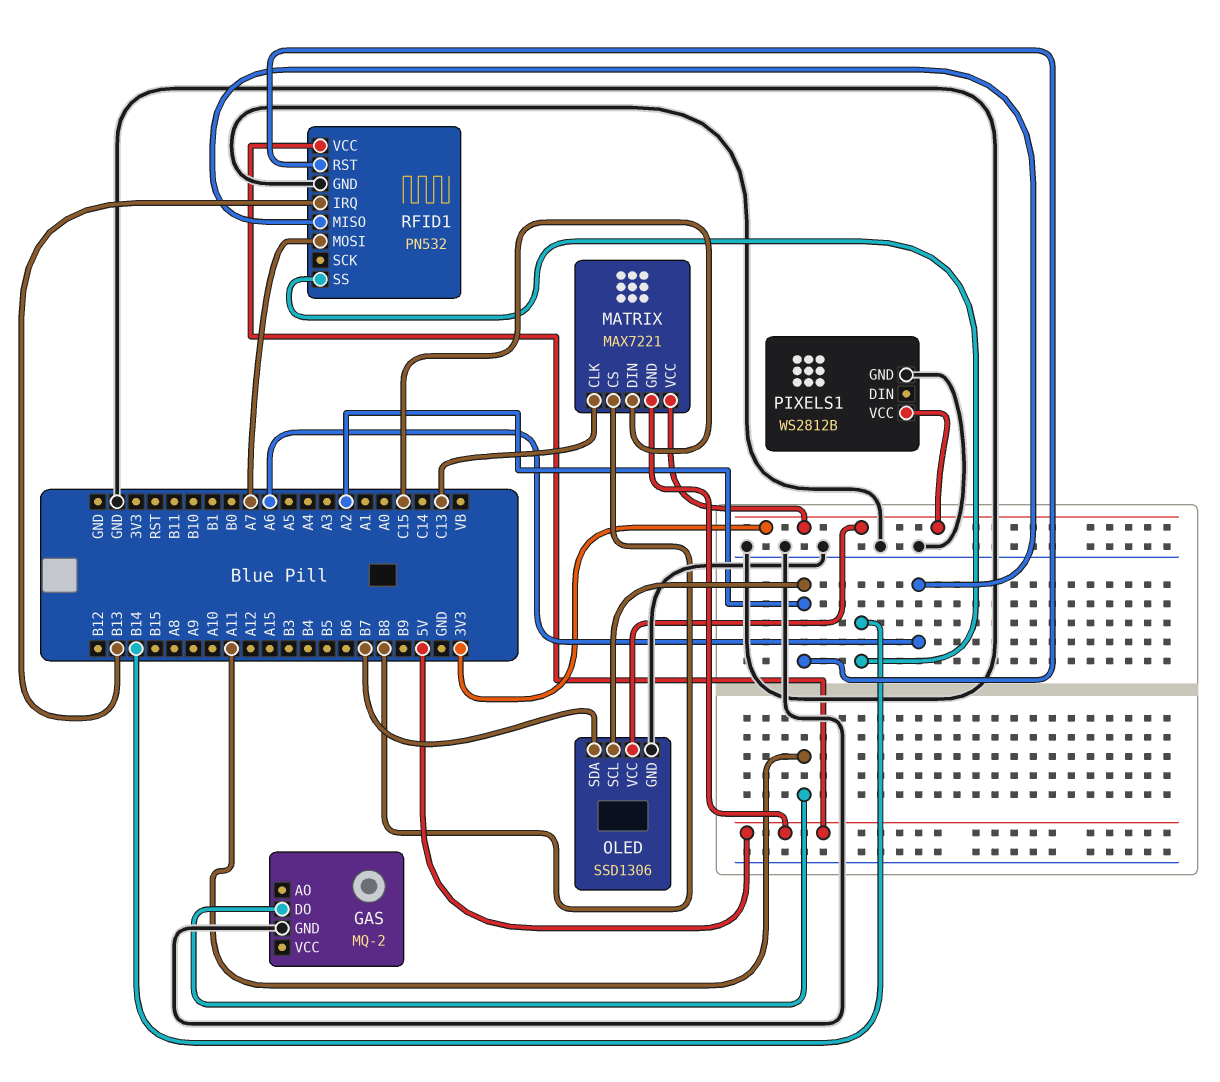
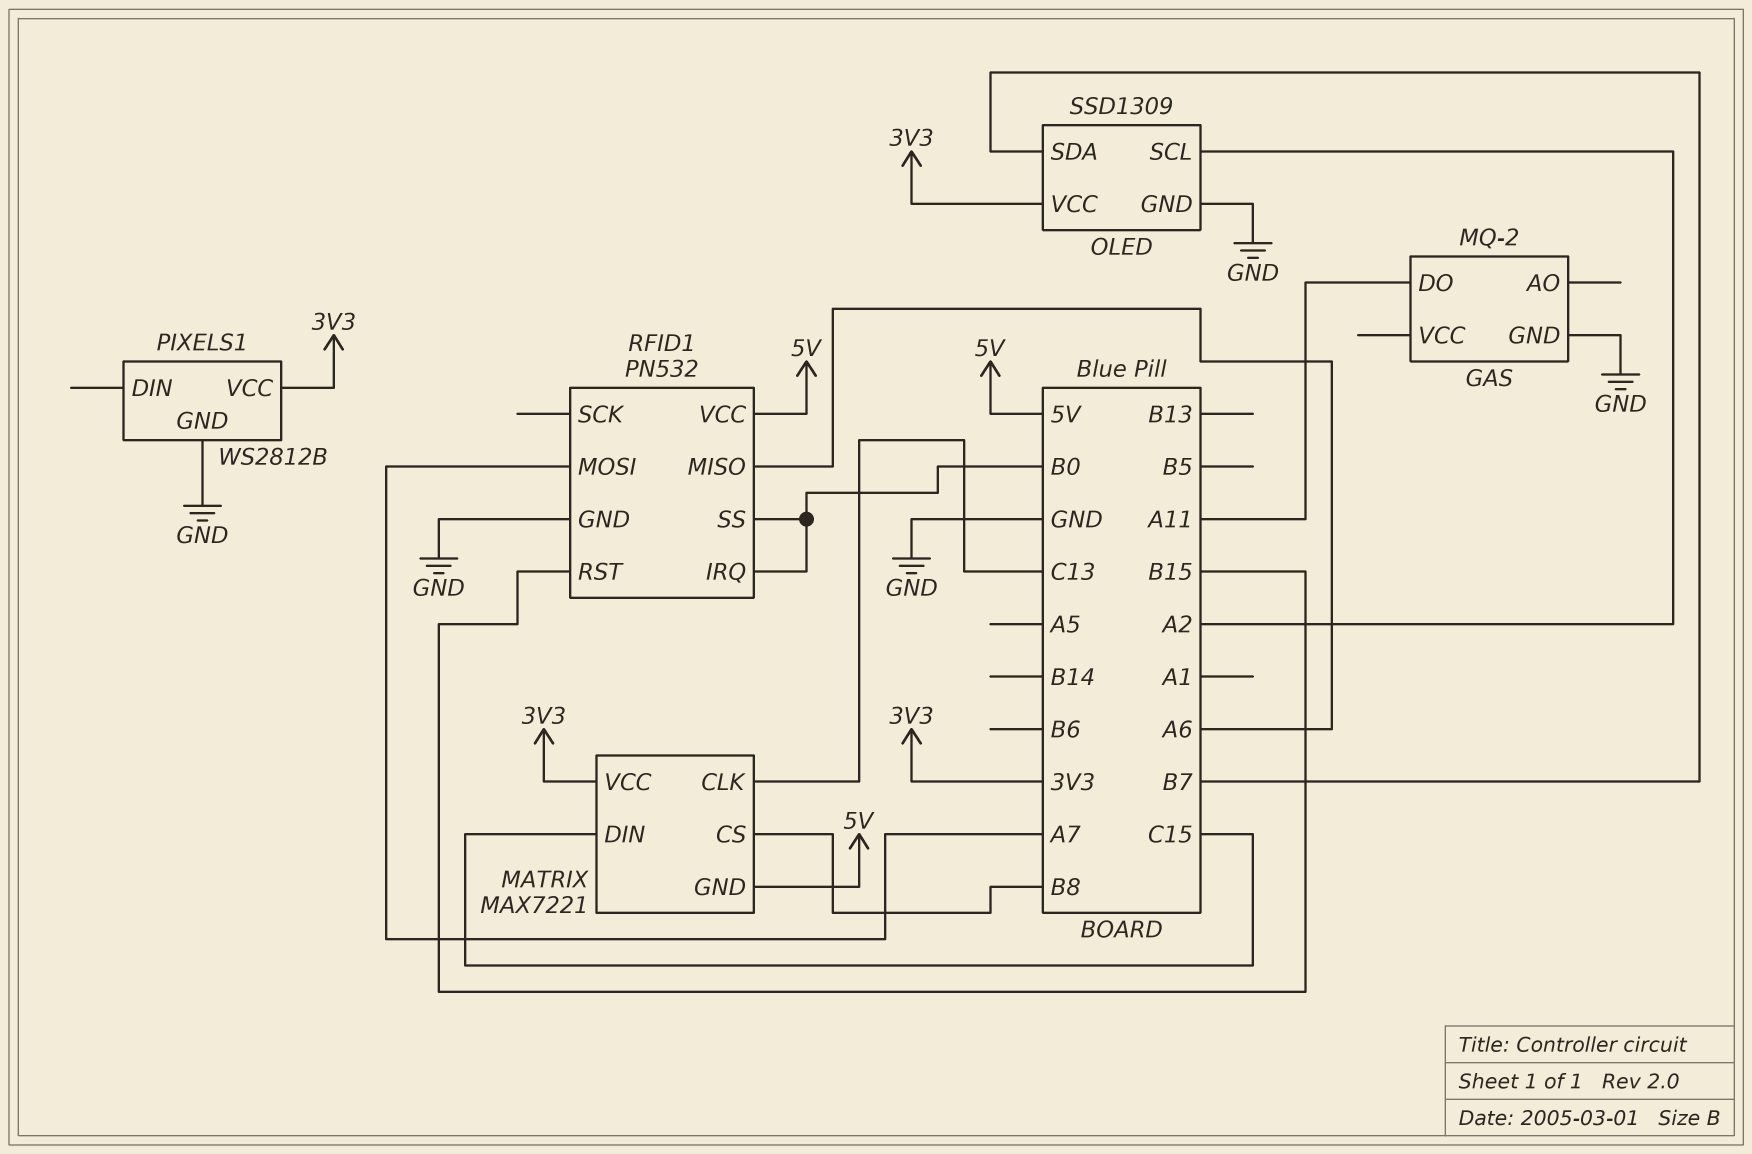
OLED: SSD1306 -> SSD1309
RFID1 pin IRQ: B13 -> B0
RFID1 pin RST: A2 -> B15
RFID1 pin SS: B14 -> B0

